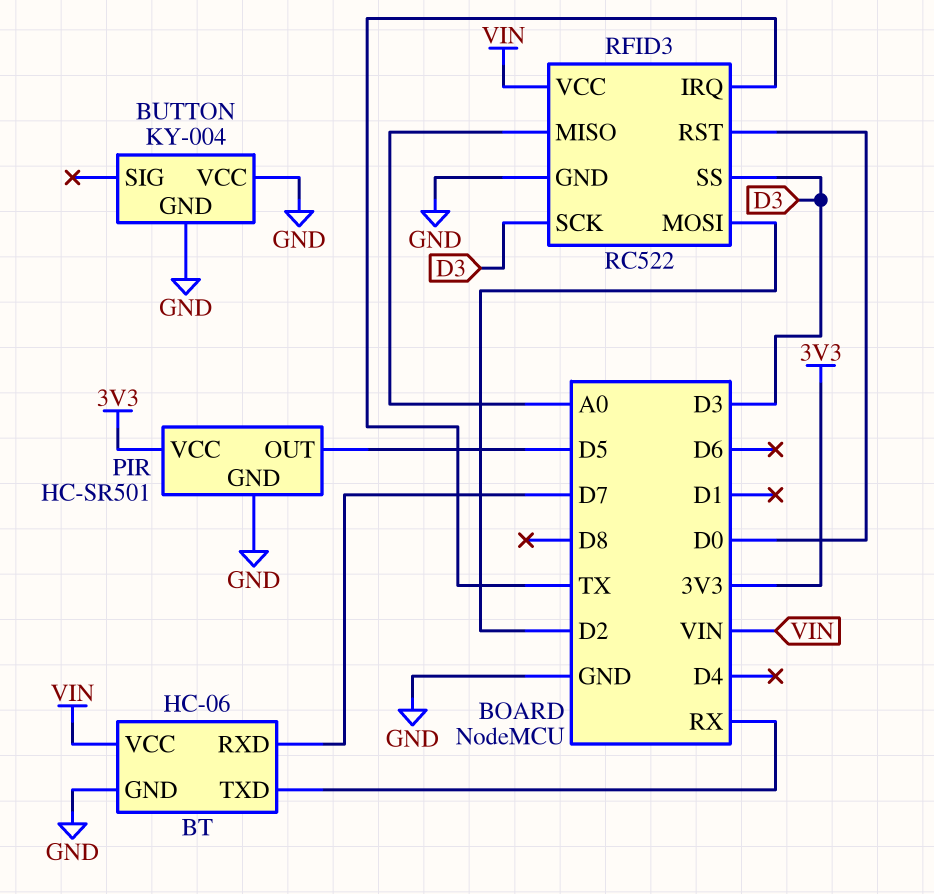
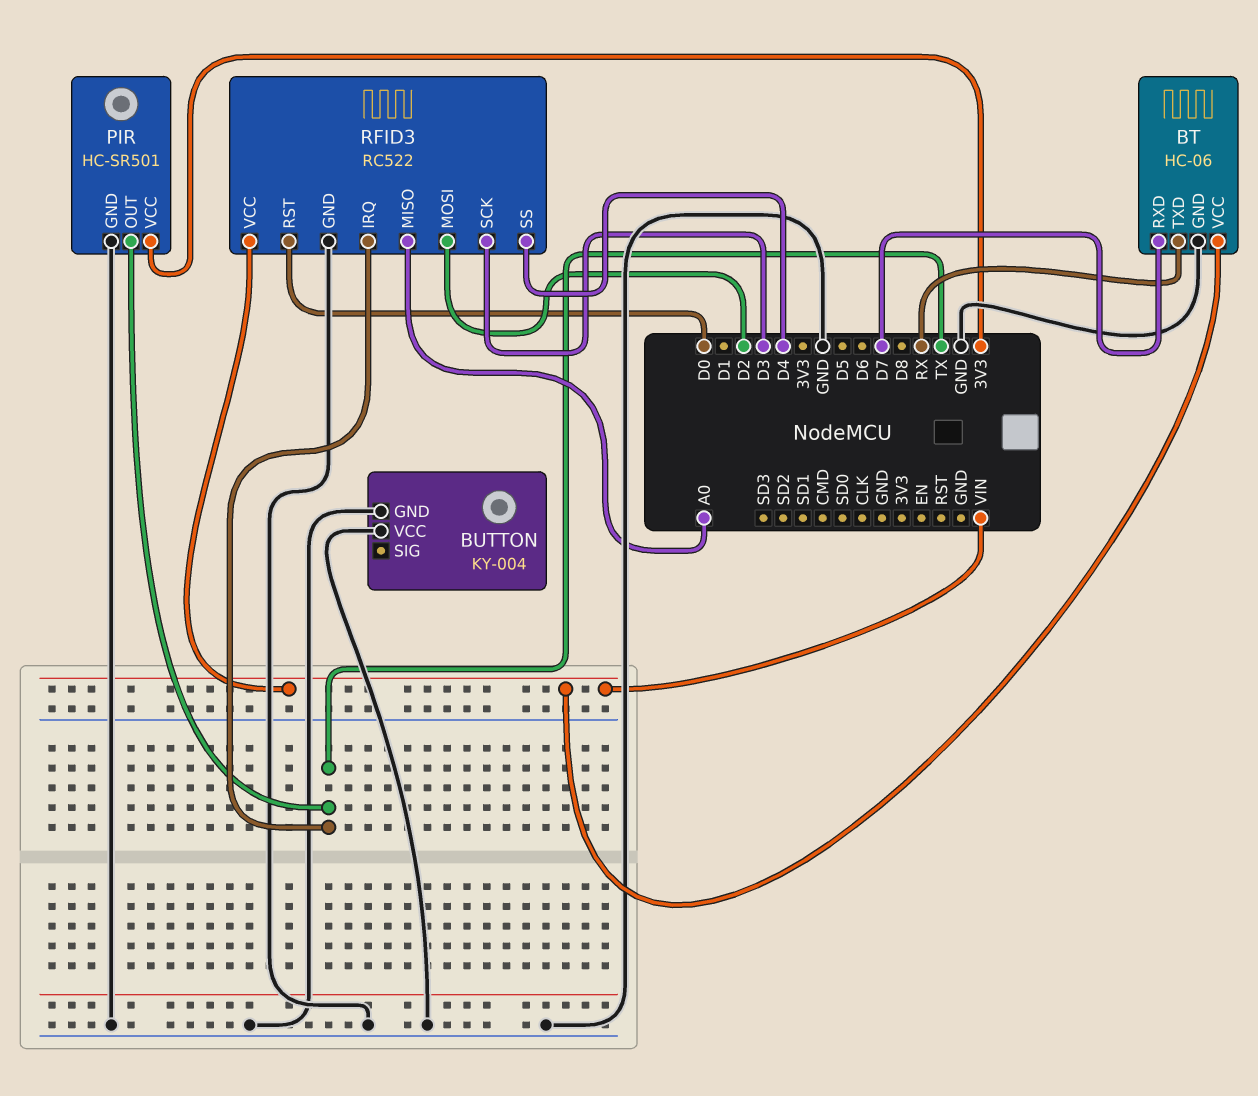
PIR pin OUT: D5 -> TX
RFID3 pin SS: D3 -> D4

